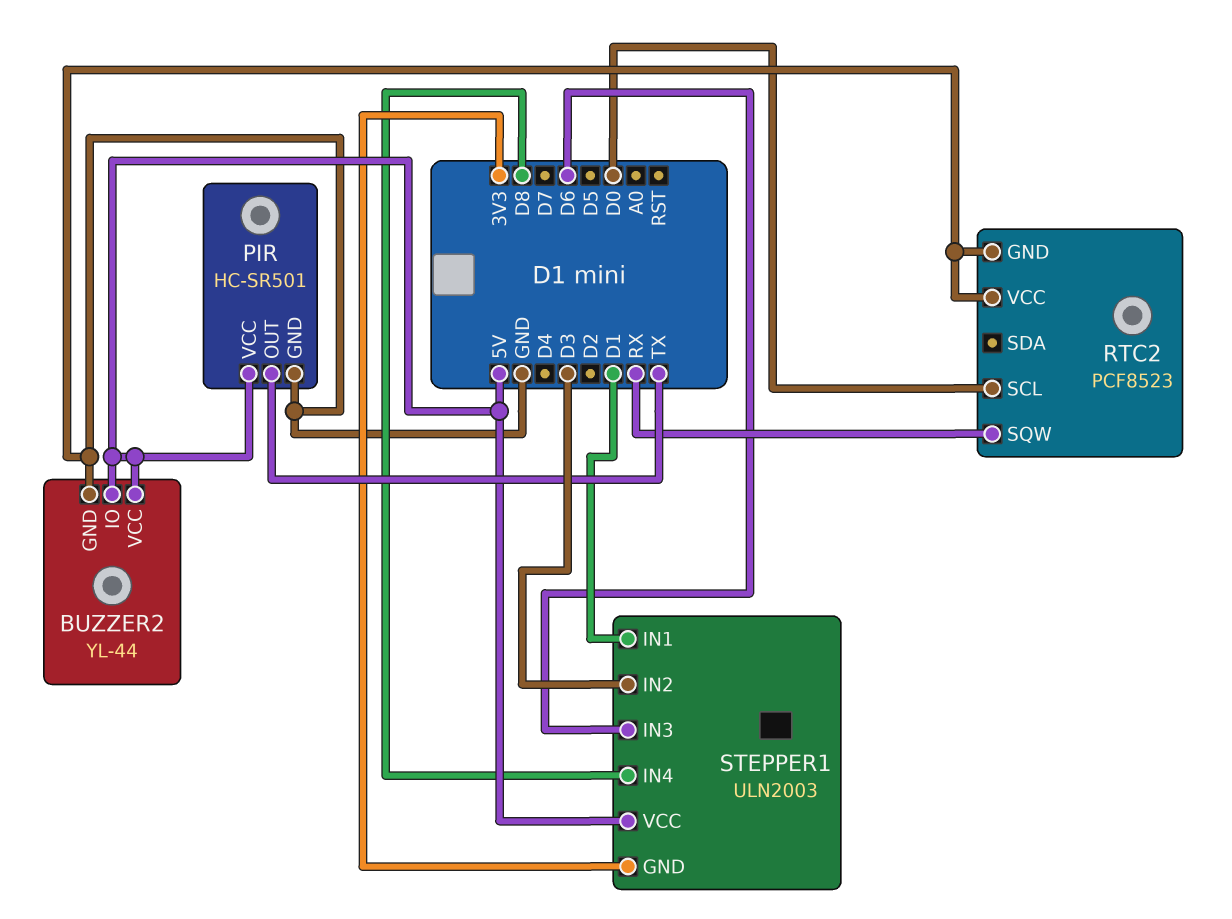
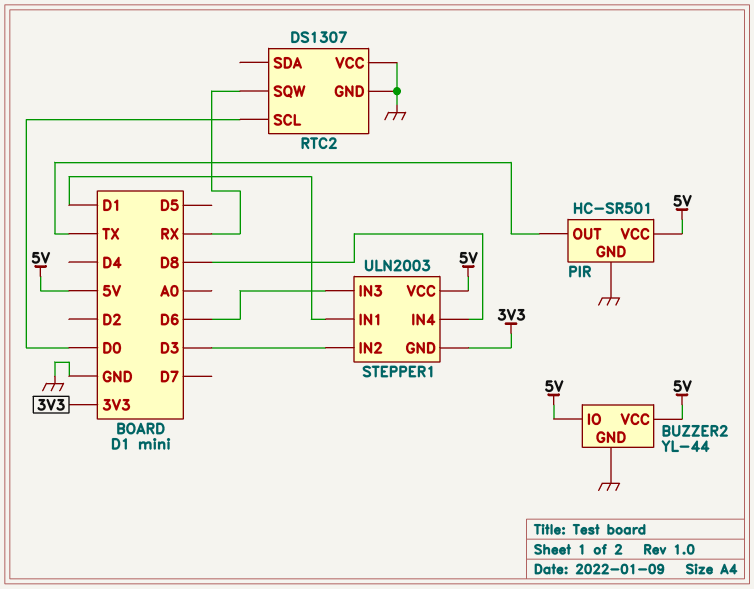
RTC2: PCF8523 -> DS1307

